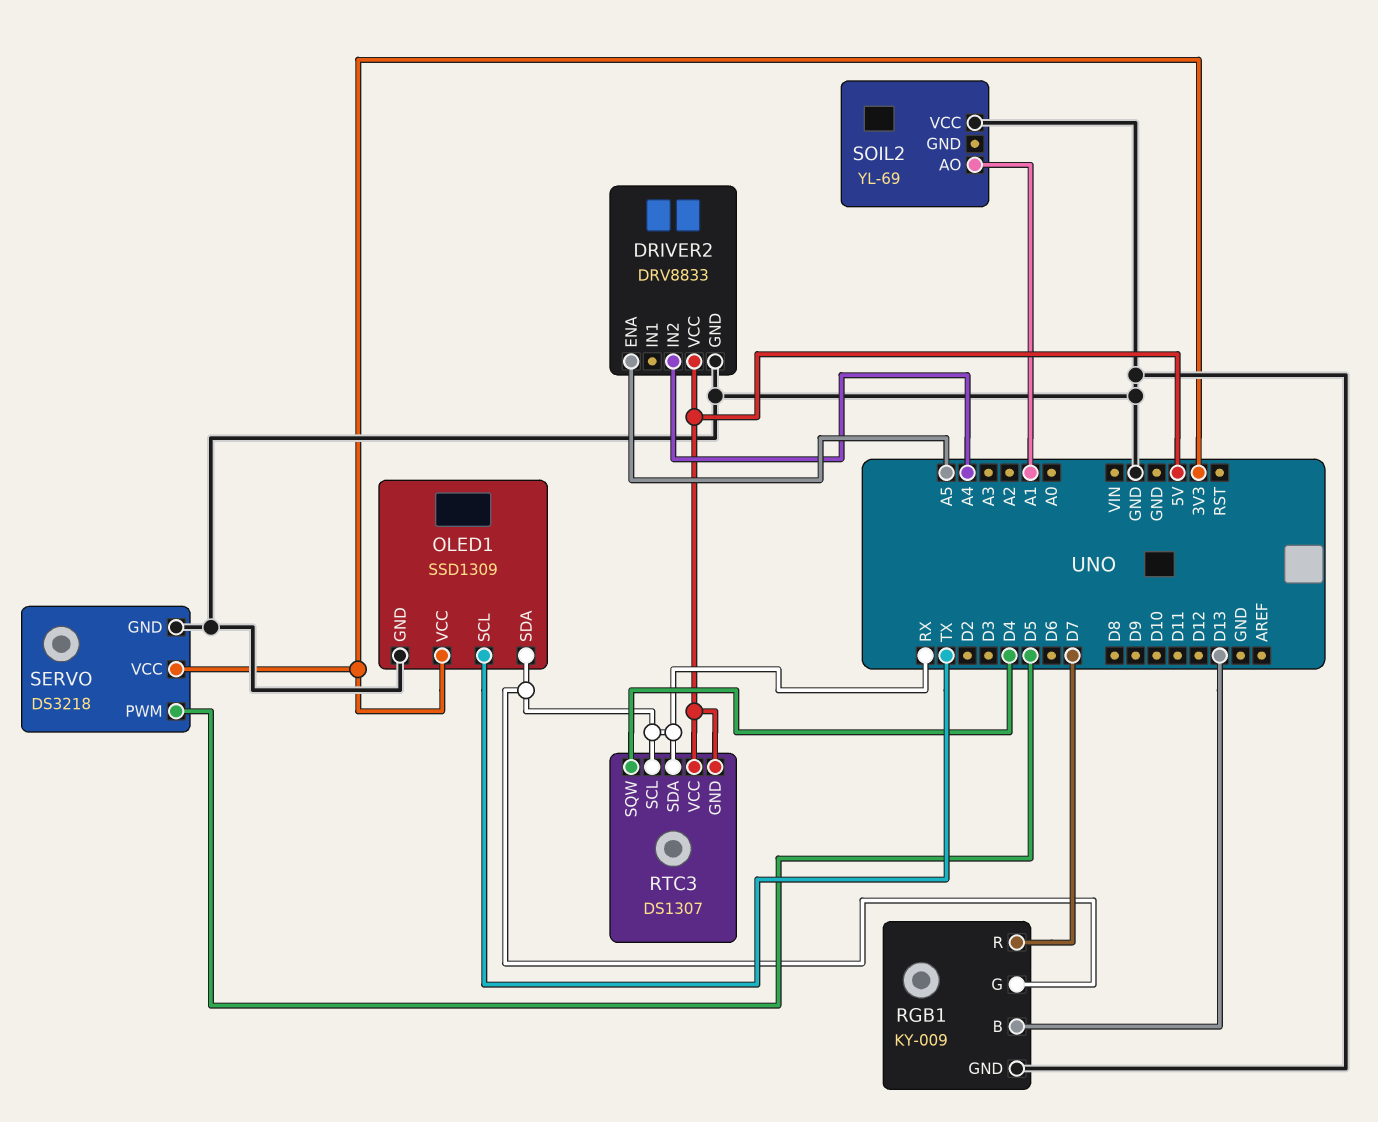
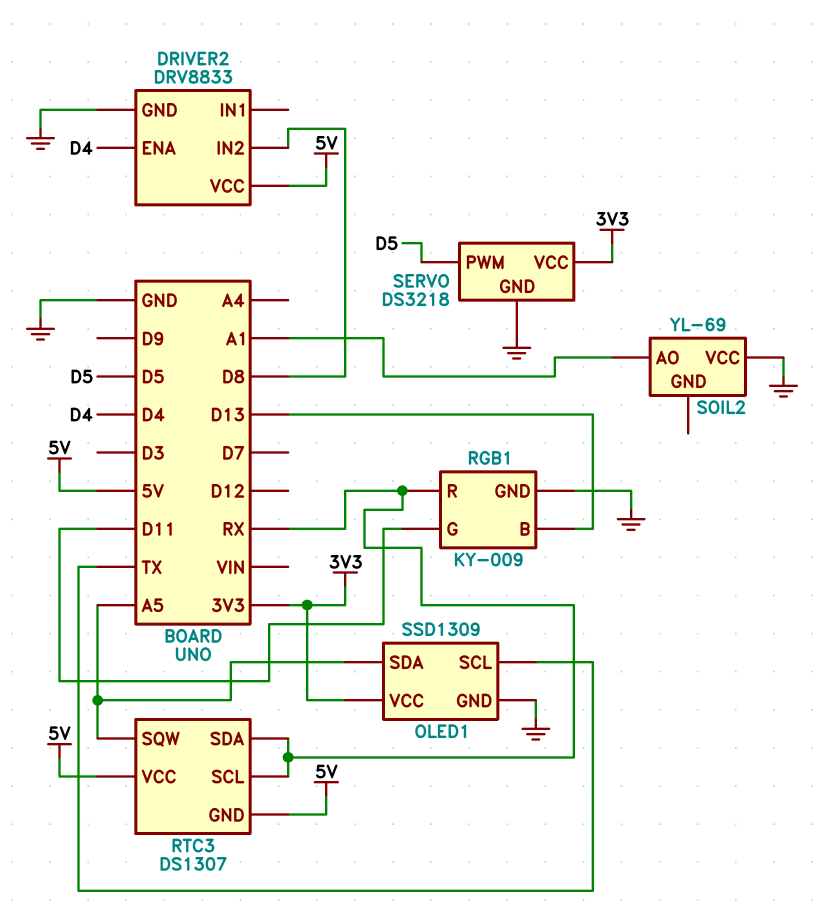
DRIVER2 pin ENA: A5 -> D4
DRIVER2 pin IN2: A4 -> D8
OLED1 pin SDA: RX -> A5
RGB1 pin G: RX -> D11
RGB1 pin R: D7 -> RX
RTC3 pin SQW: D4 -> A5

